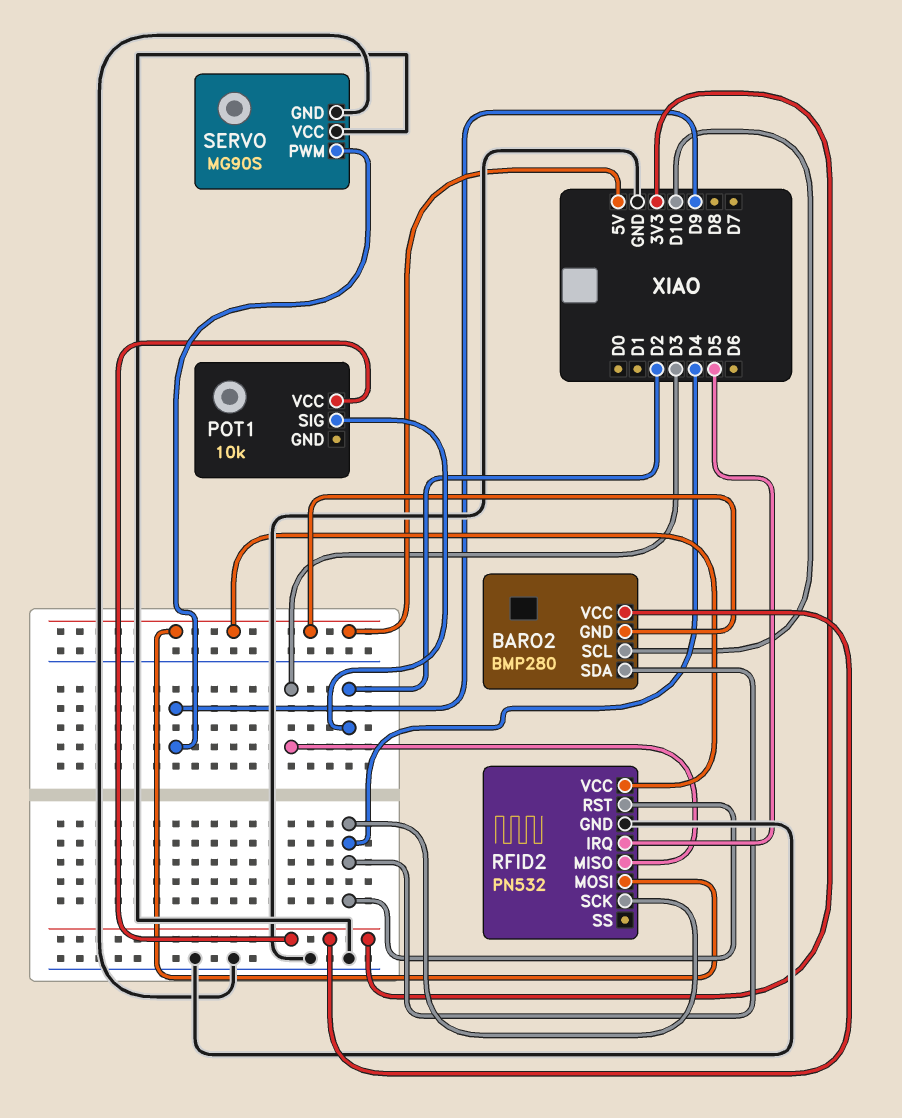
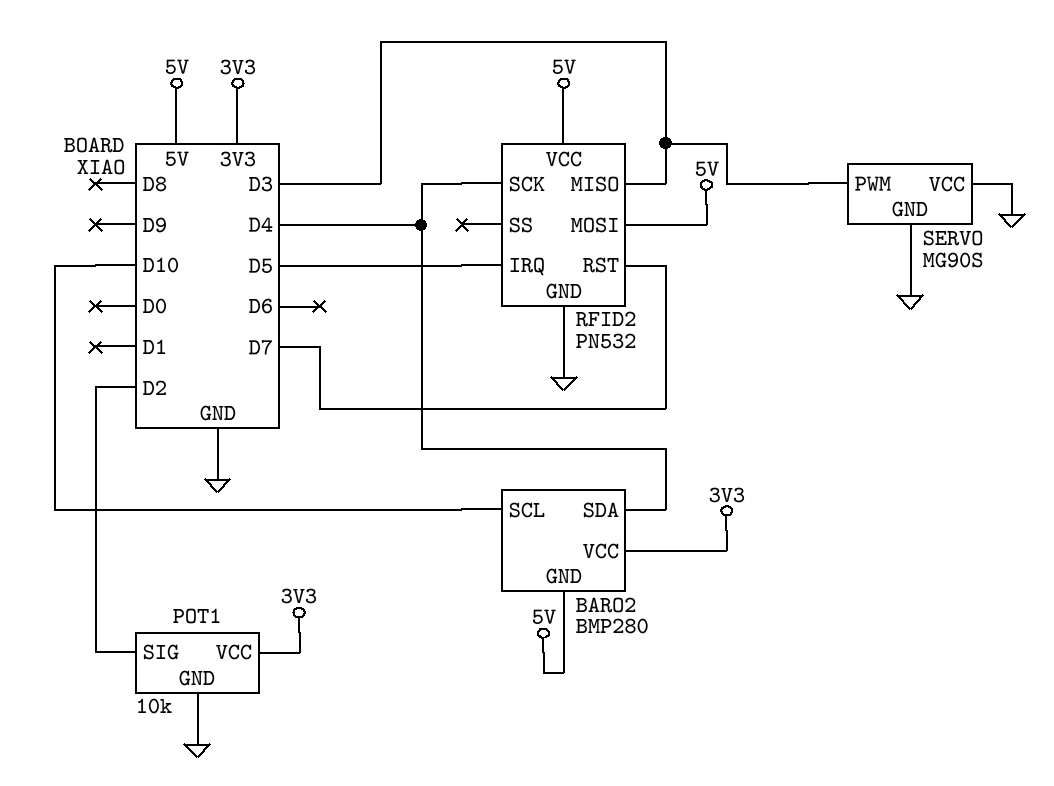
POT1 pin GND: none -> GND
RFID2 pin RST: D4 -> D7
SERVO pin PWM: D9 -> D3

